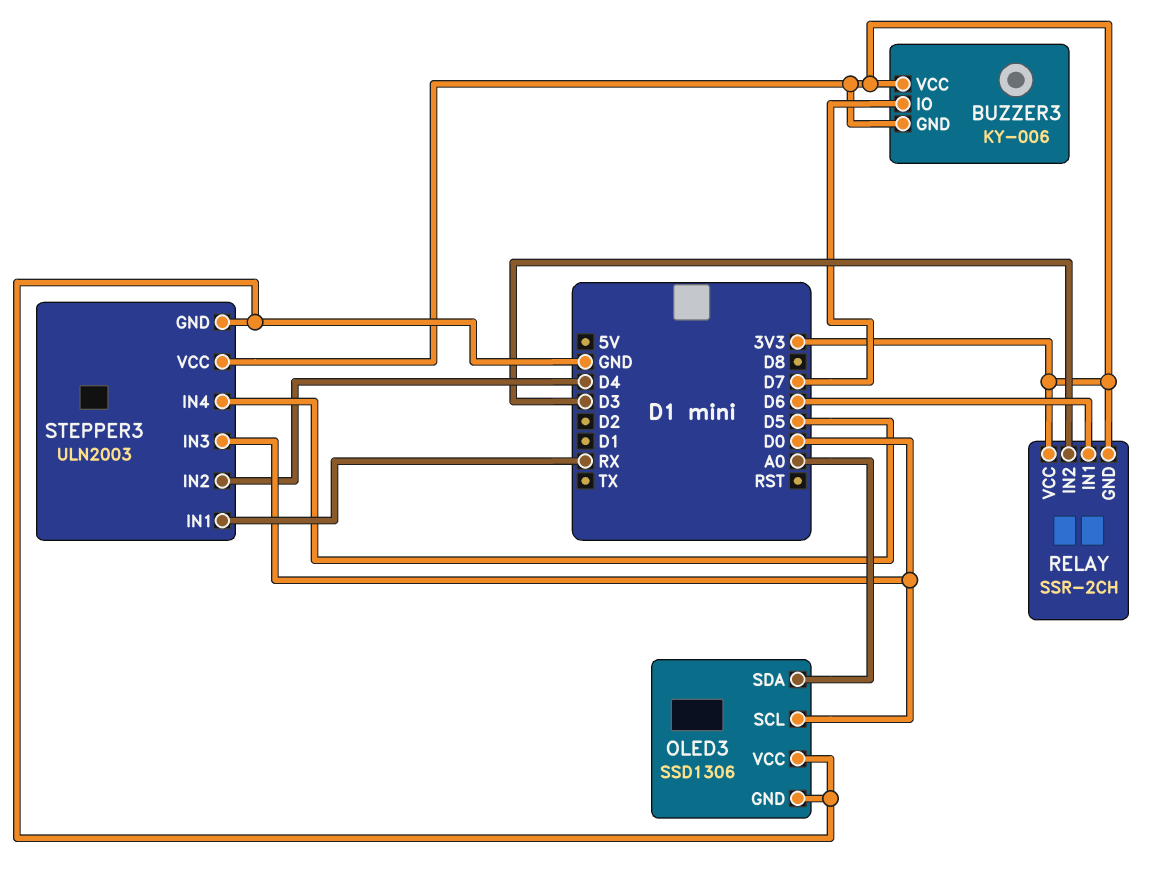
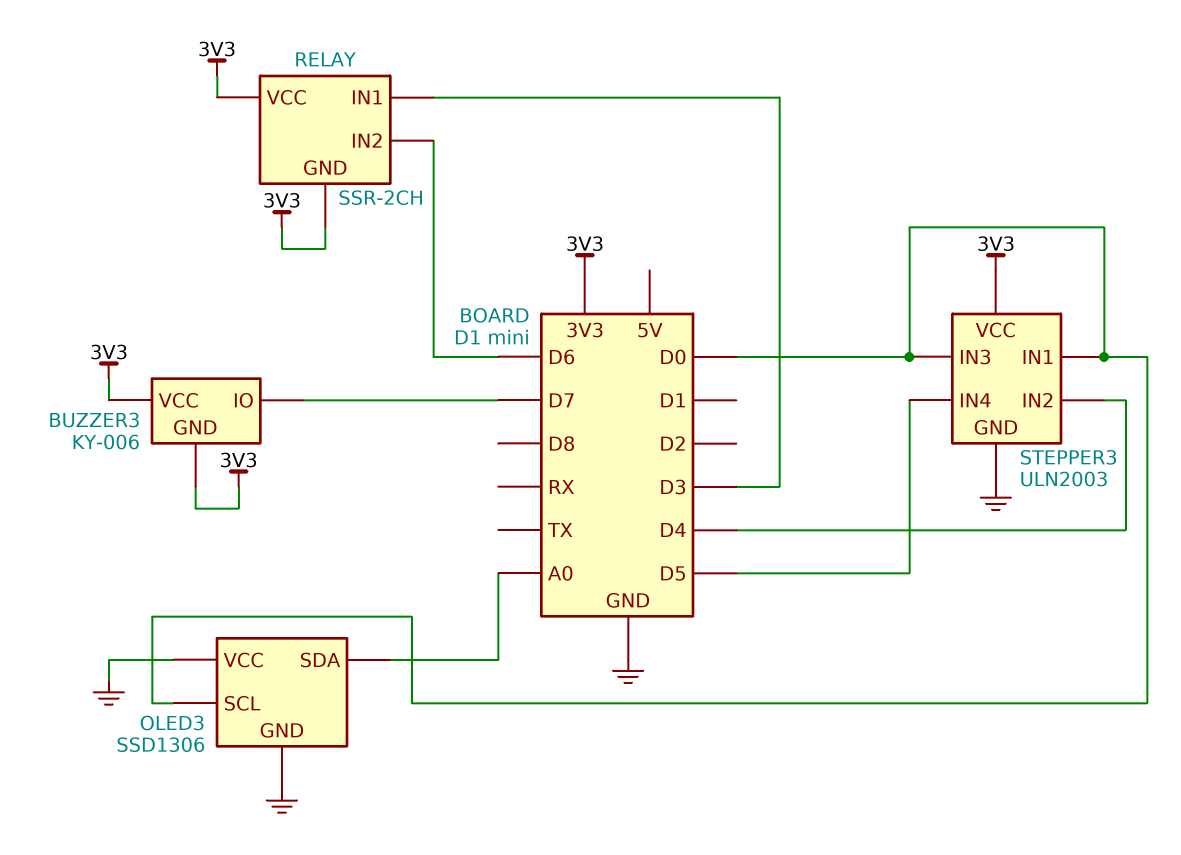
RELAY pin IN1: D6 -> D3
RELAY pin IN2: D3 -> D6
STEPPER3 pin IN1: RX -> D0

